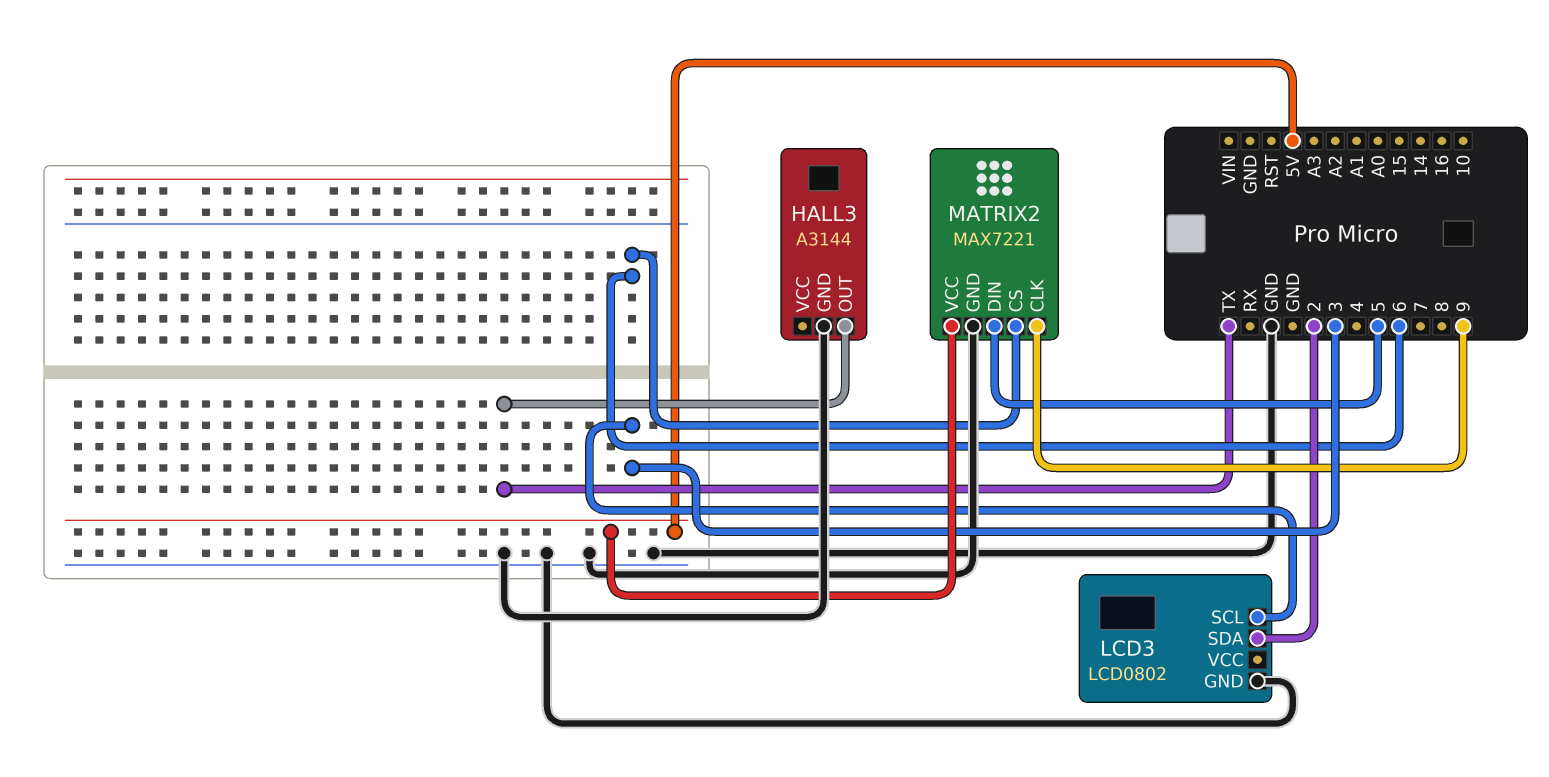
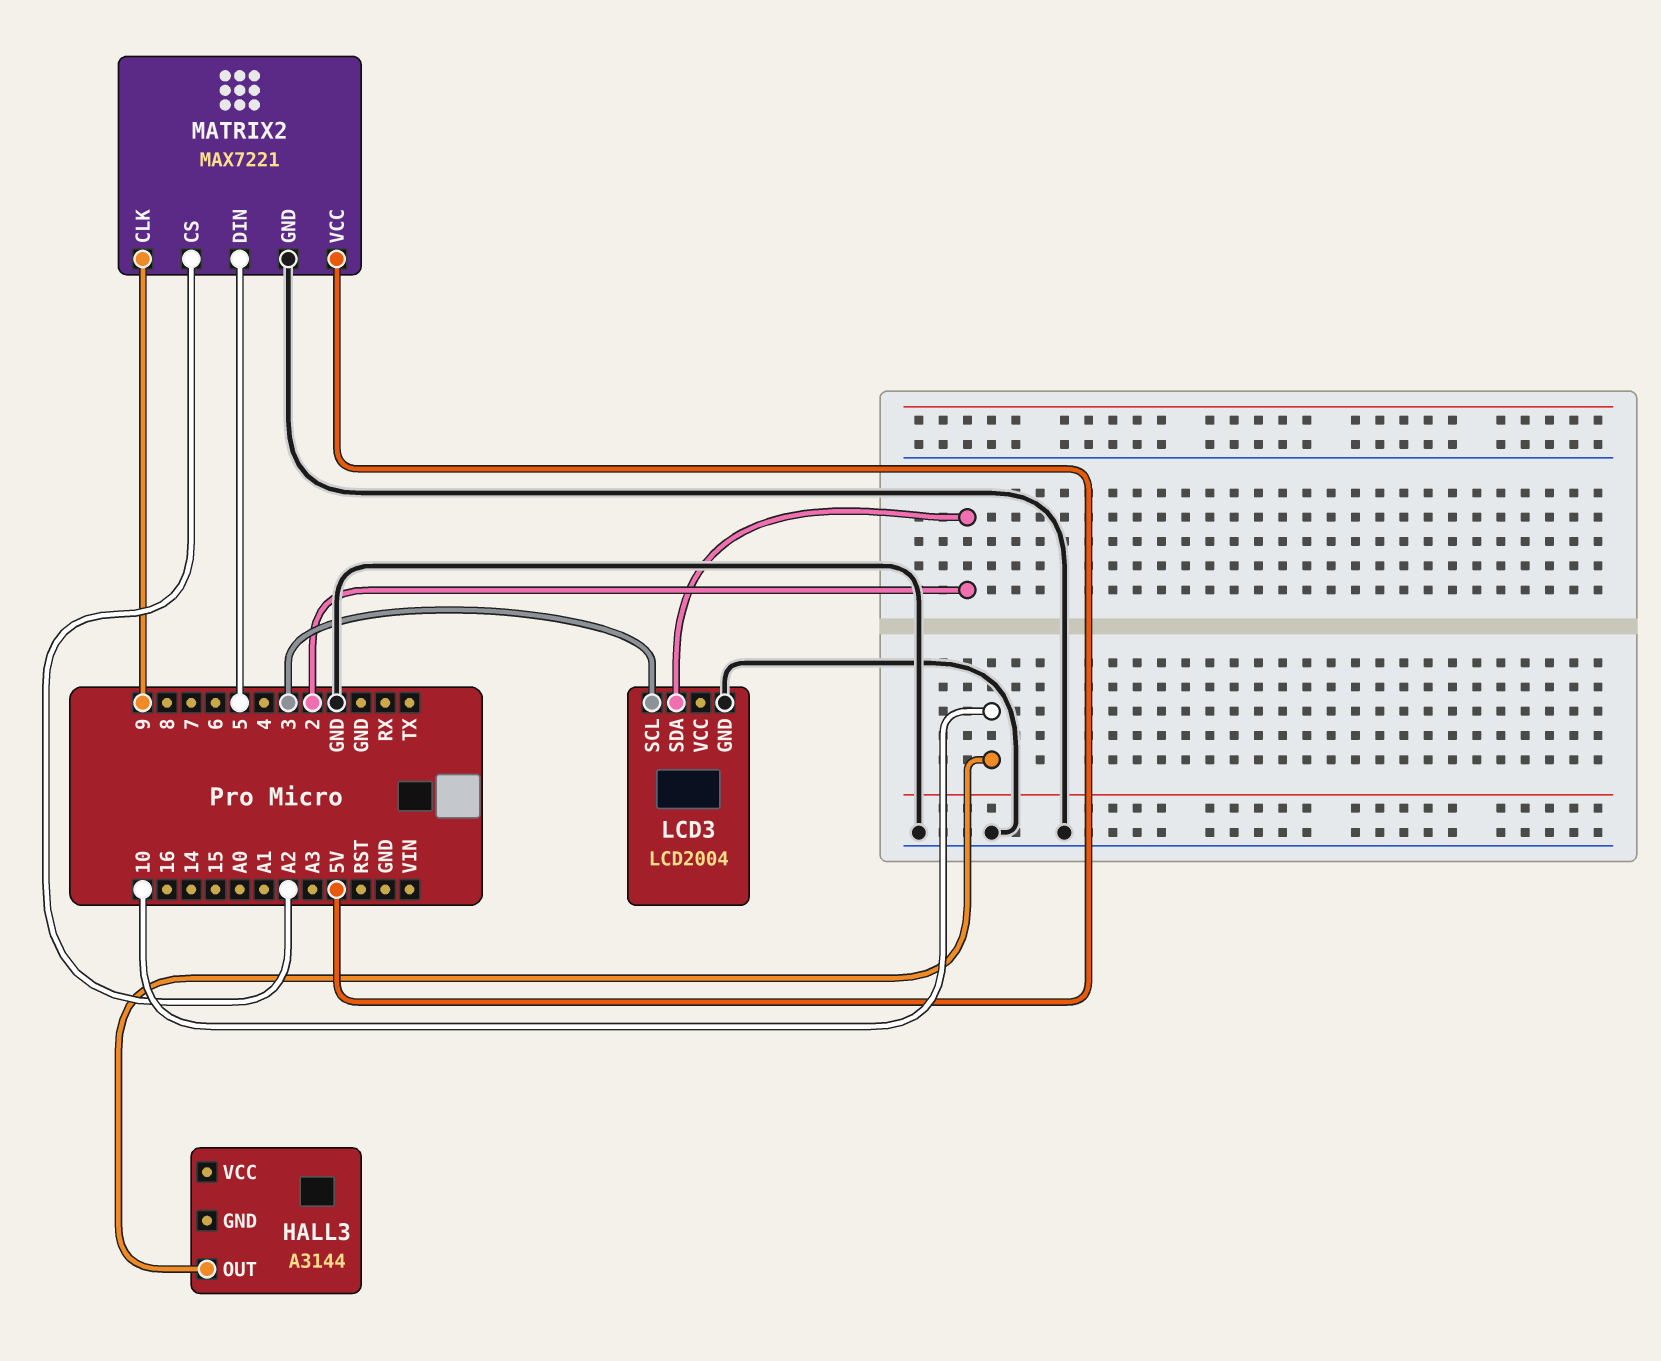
HALL3 pin GND: GND -> none
HALL3 pin OUT: TX -> 10
LCD3: LCD0802 -> LCD2004
MATRIX2 pin CS: 6 -> A2

